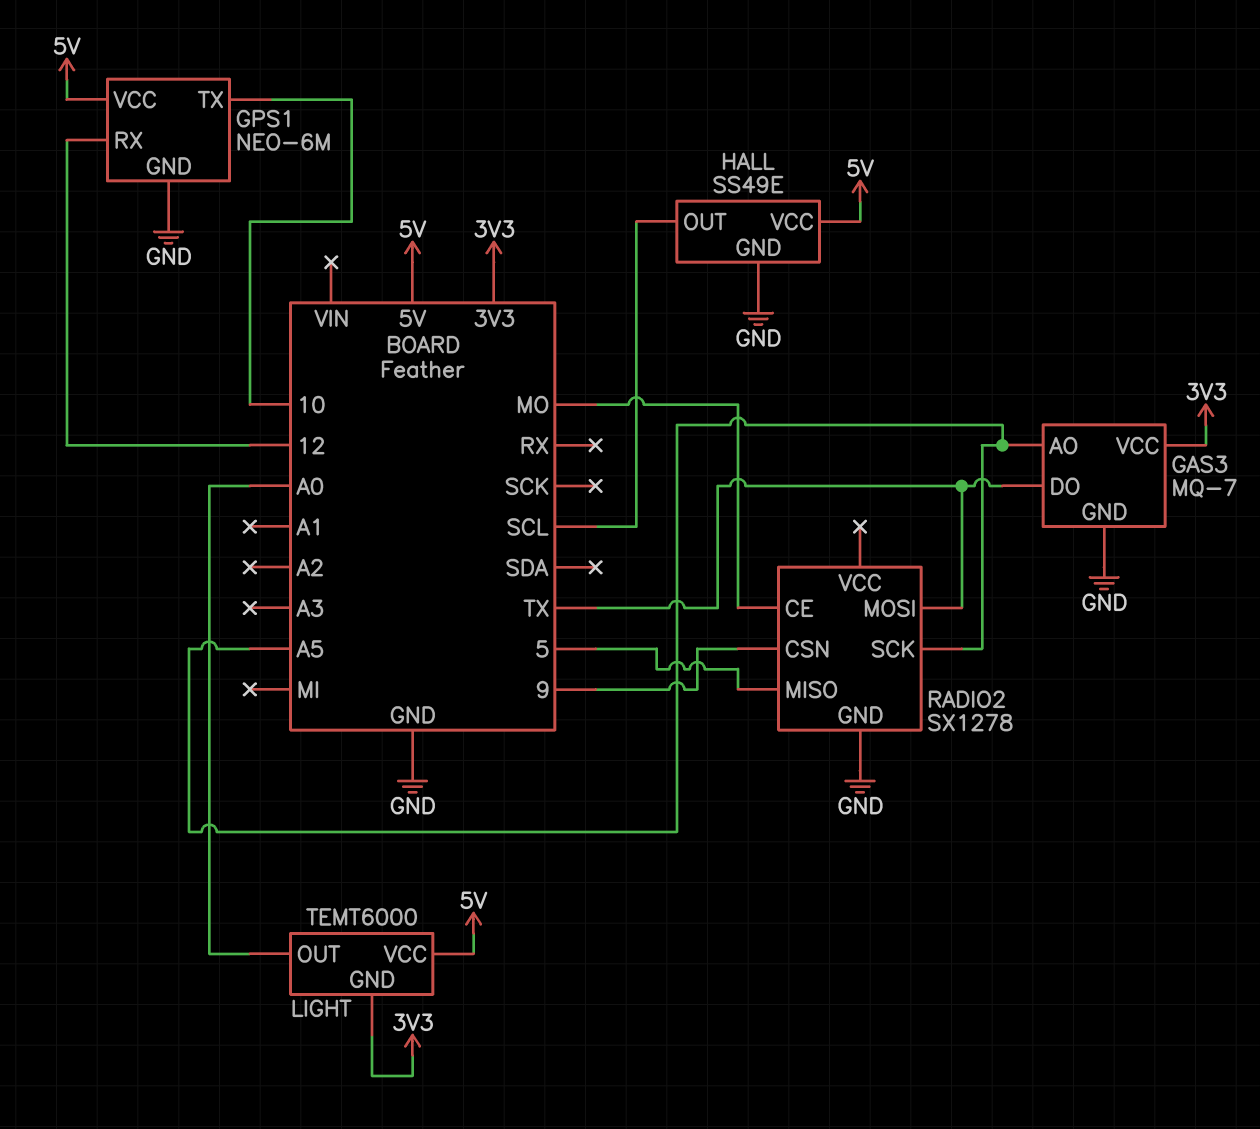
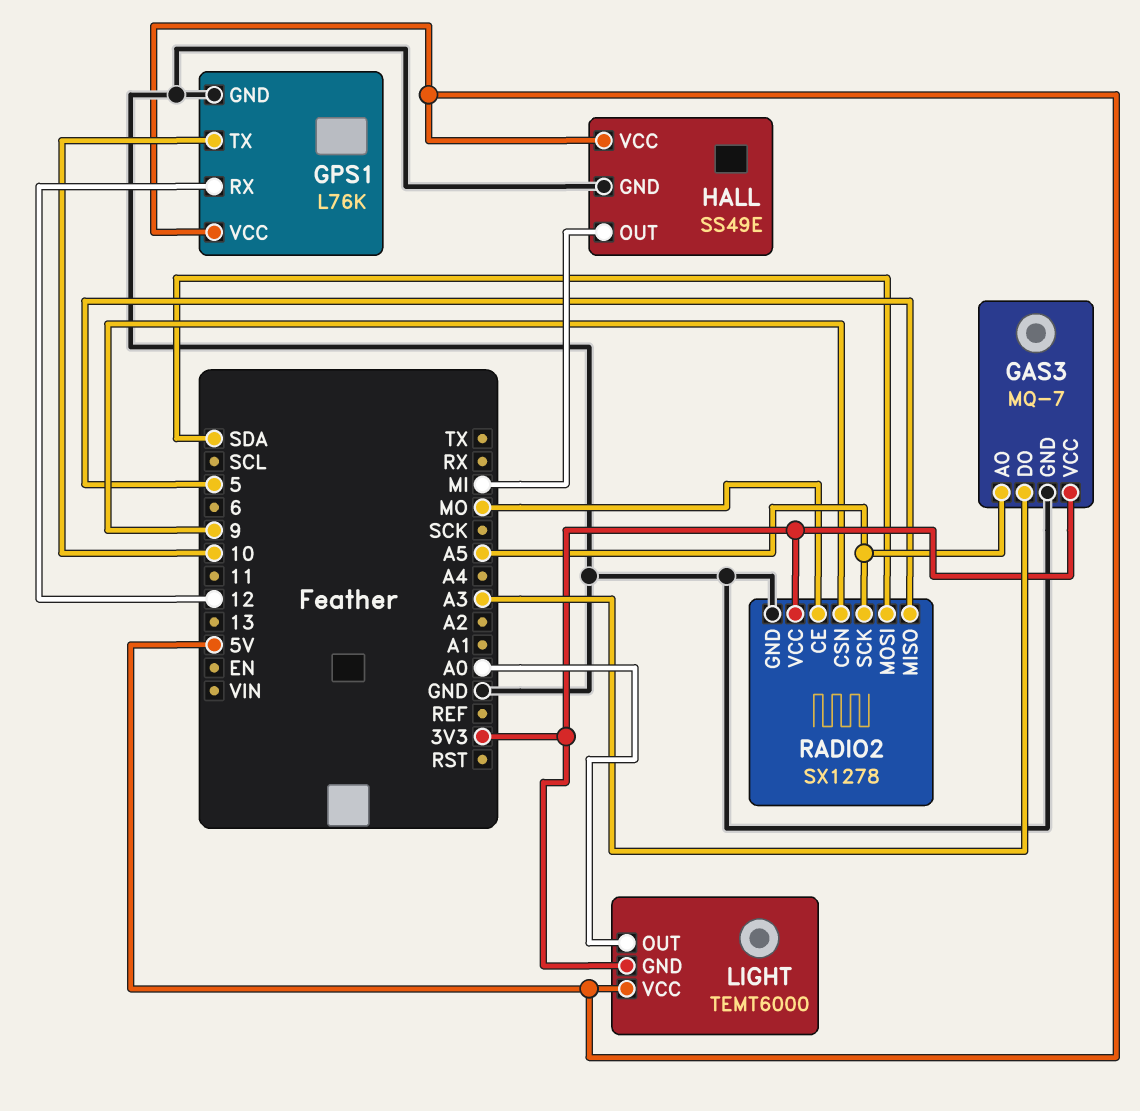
GAS3 pin DO: TX -> A3
GPS1: NEO-6M -> L76K
HALL pin OUT: SCL -> MI
RADIO2 pin MOSI: TX -> SDA
RADIO2 pin VCC: none -> 3V3

